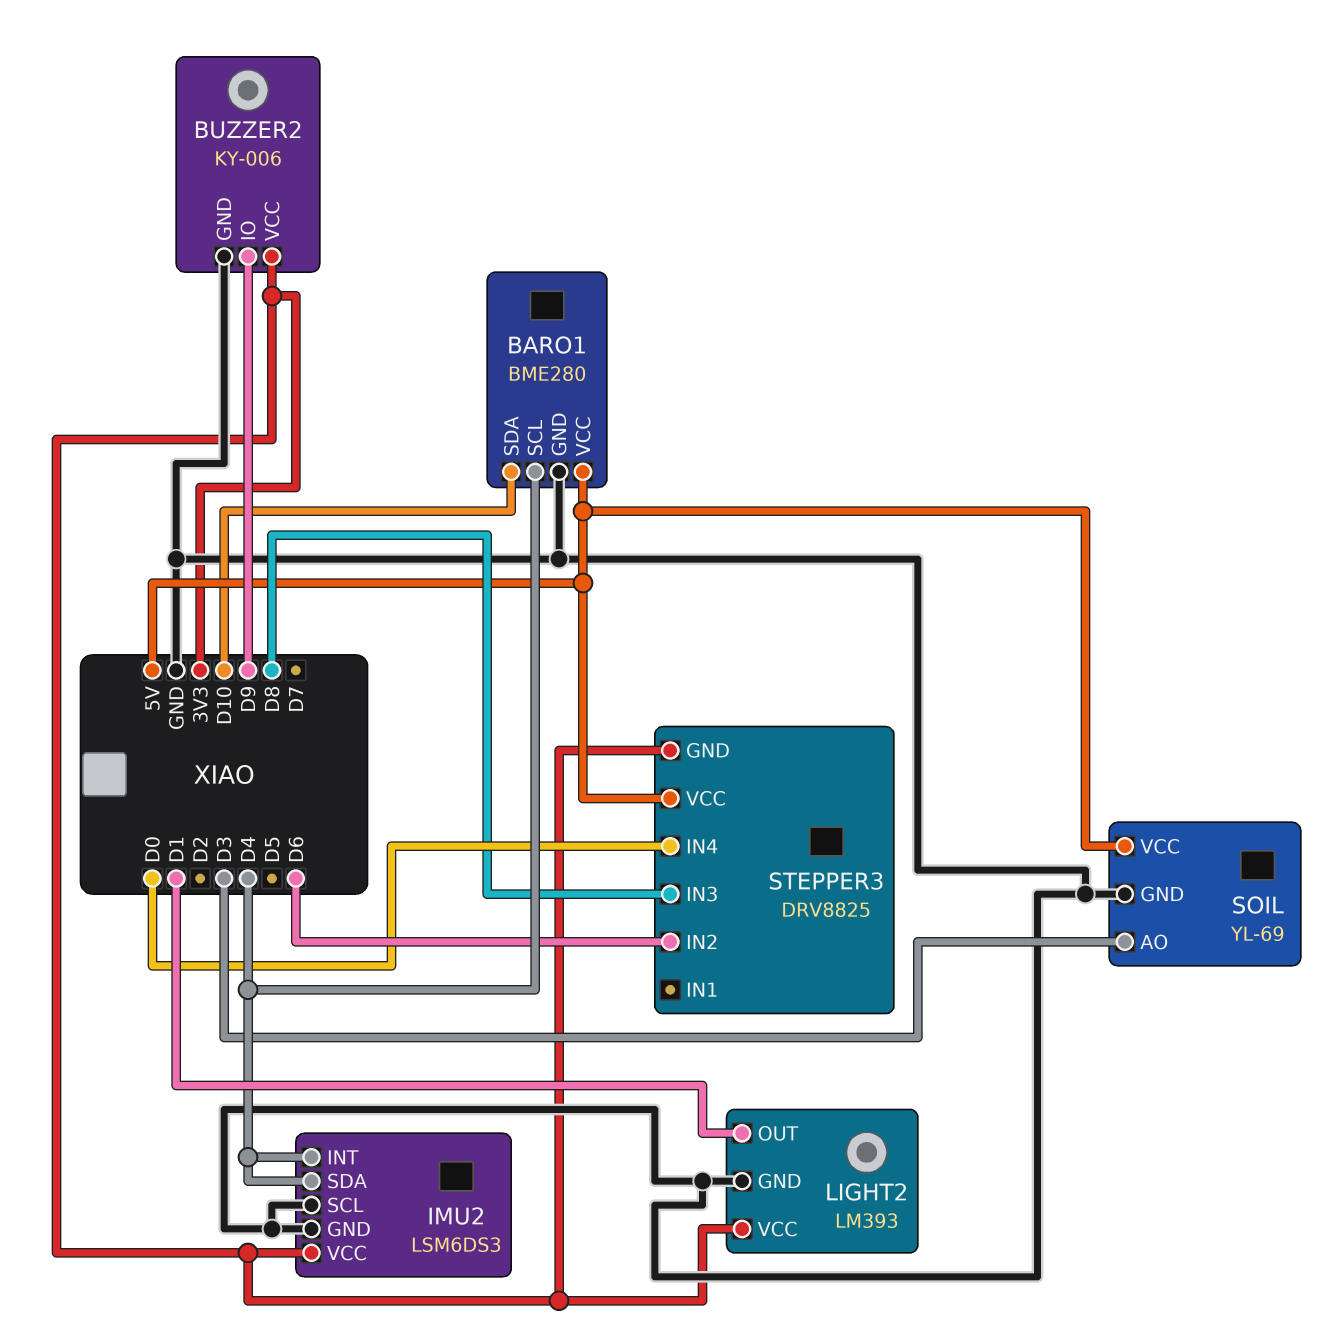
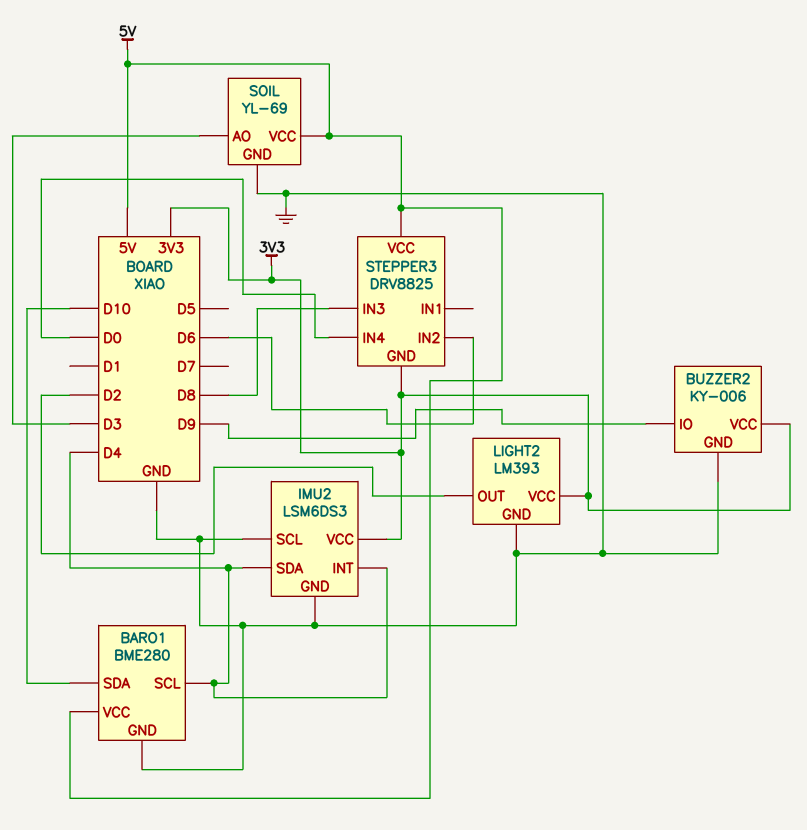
LIGHT2 pin OUT: D1 -> D2

